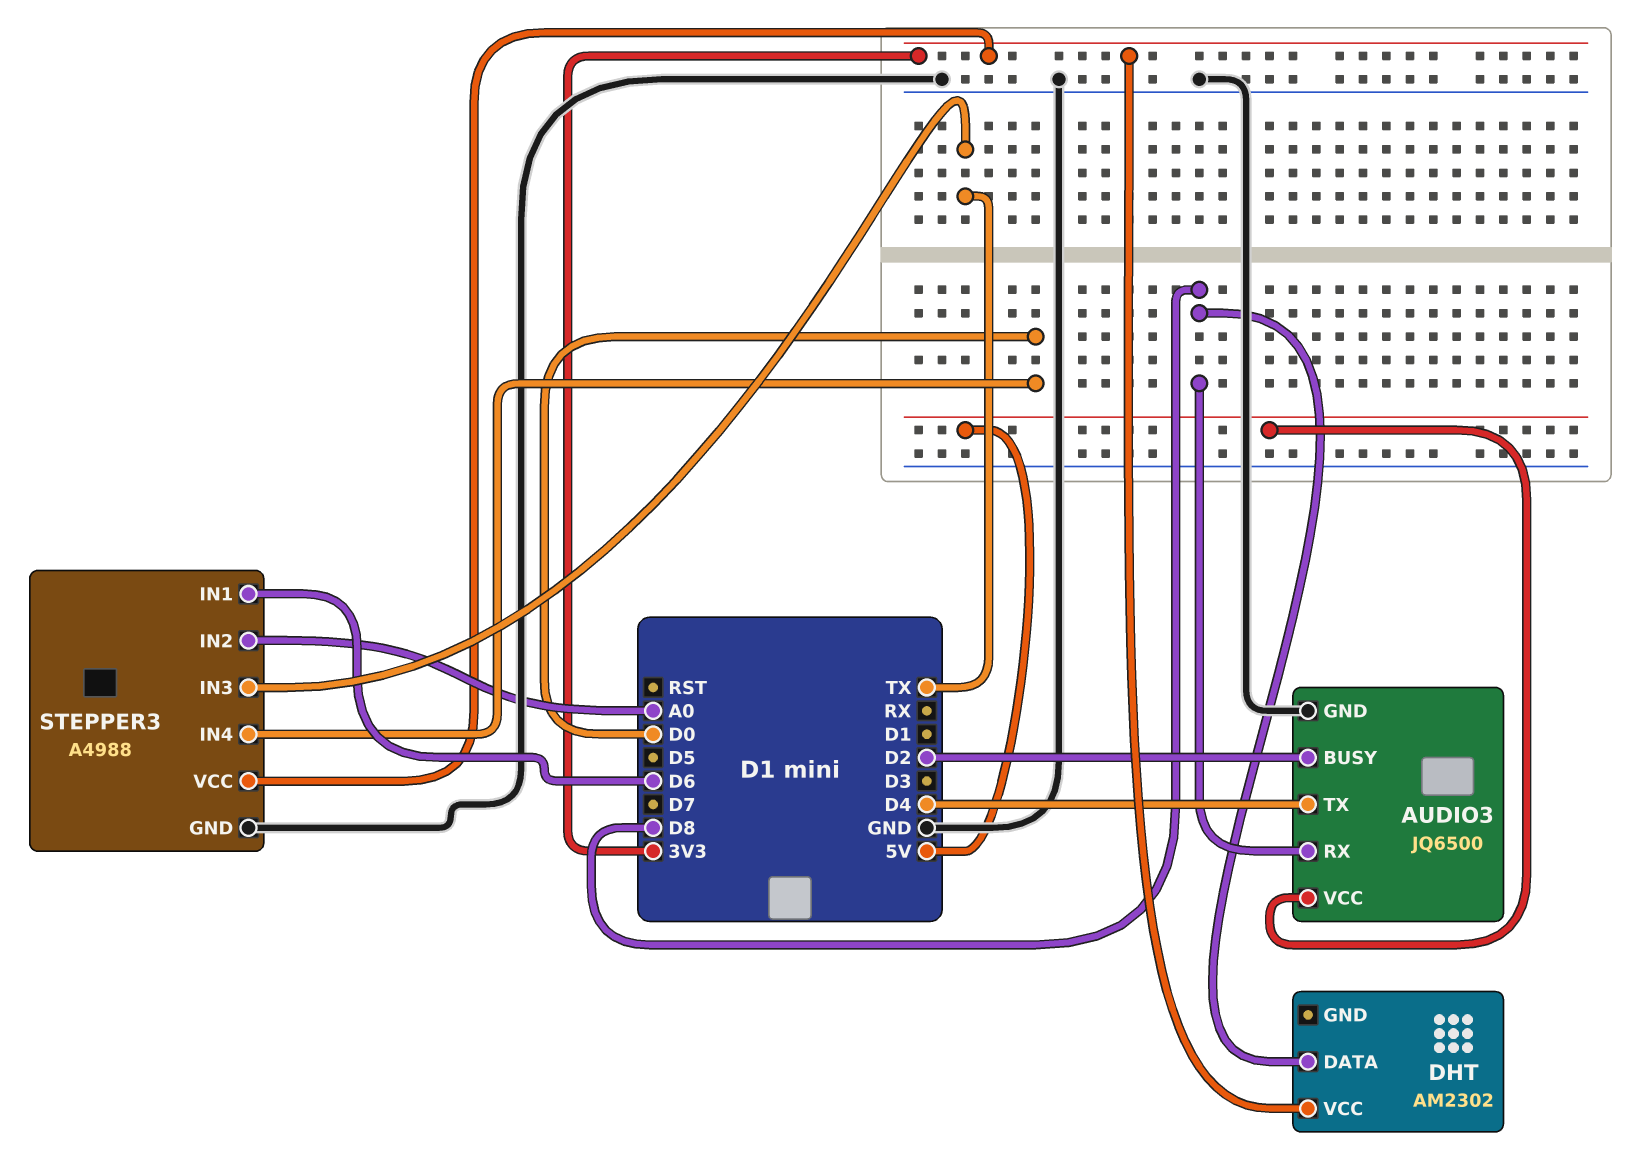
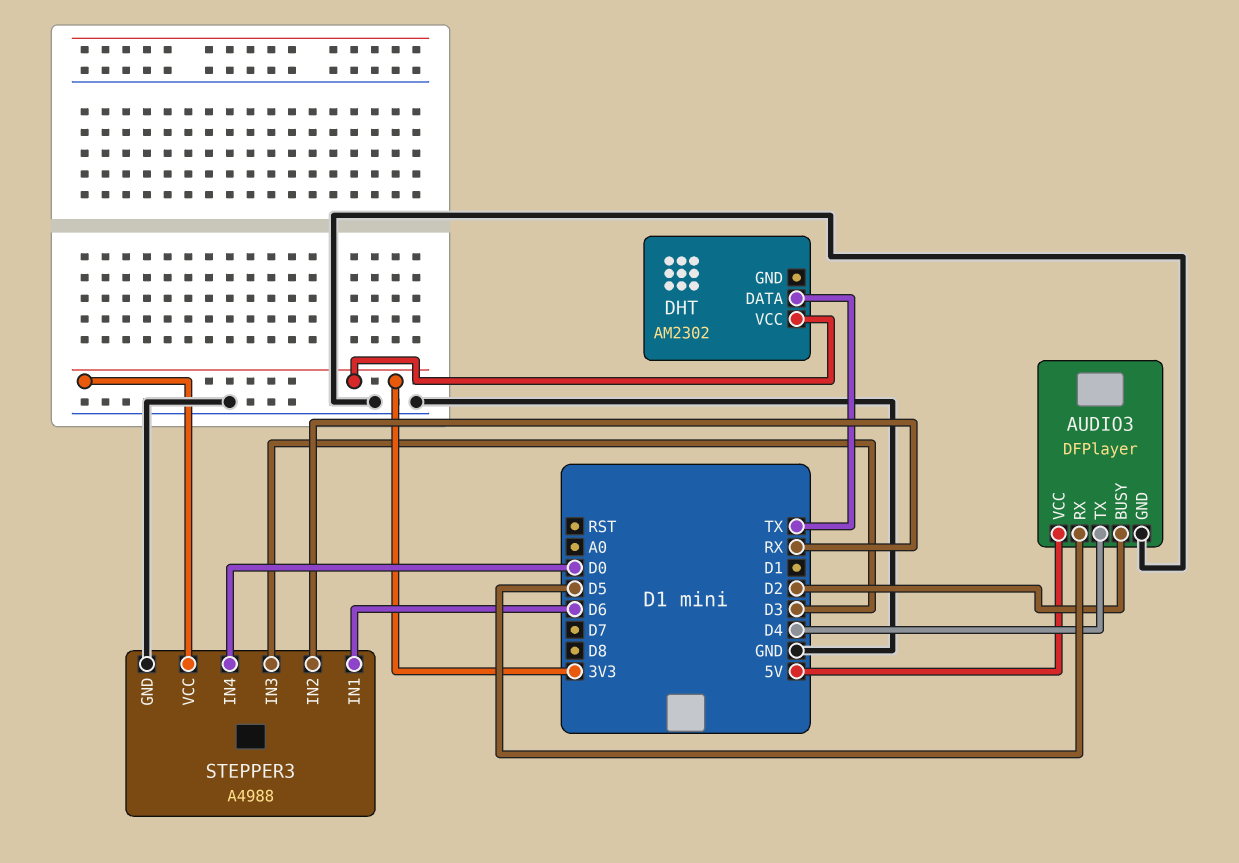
AUDIO3: JQ6500 -> DFPlayer
AUDIO3 pin RX: D8 -> D5
DHT pin DATA: D8 -> TX
STEPPER3 pin IN2: A0 -> RX
STEPPER3 pin IN3: TX -> D3

